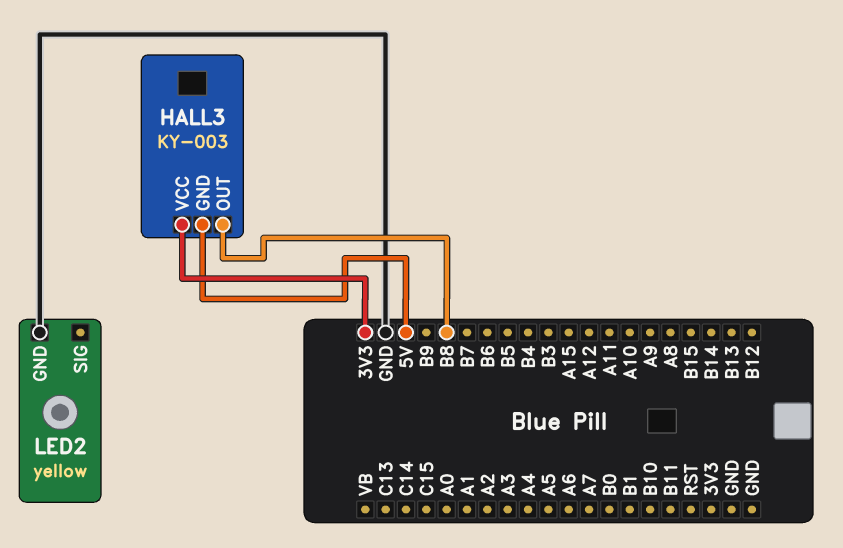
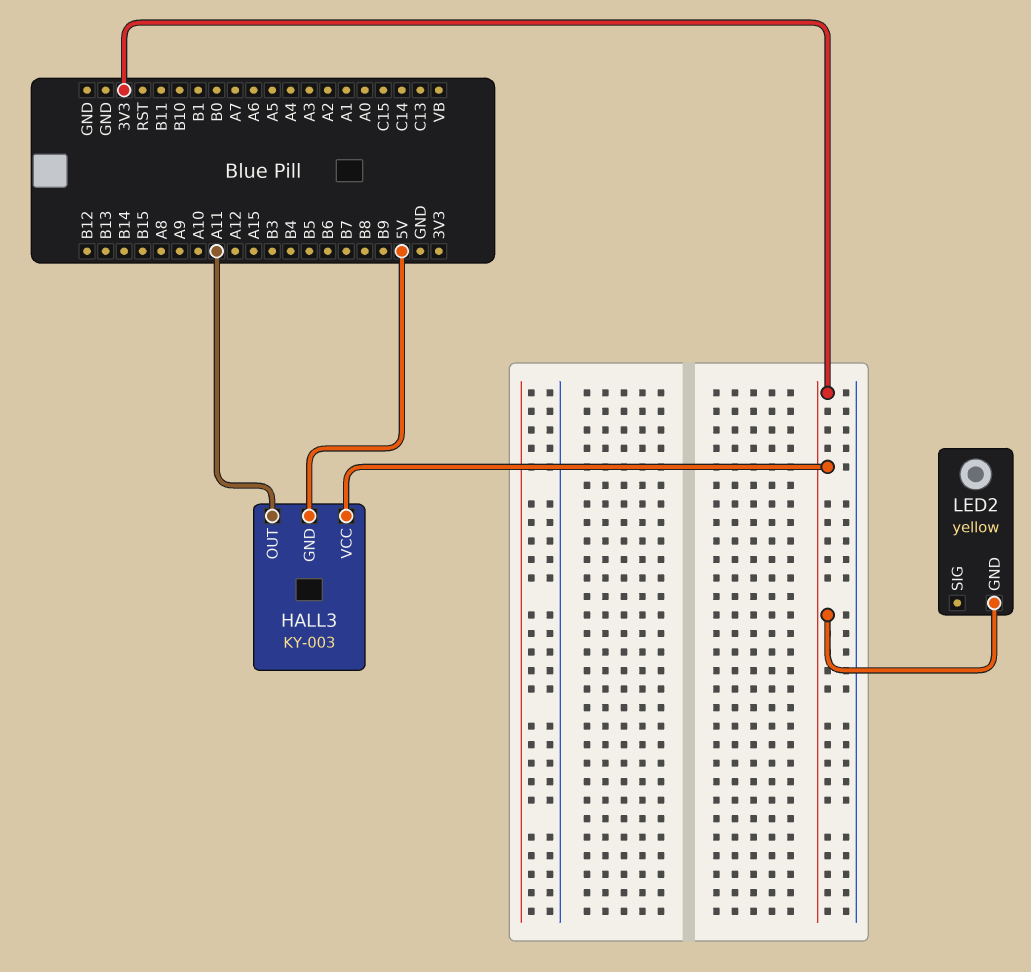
HALL3 pin OUT: B8 -> A11
LED2 pin GND: GND -> 3V3

